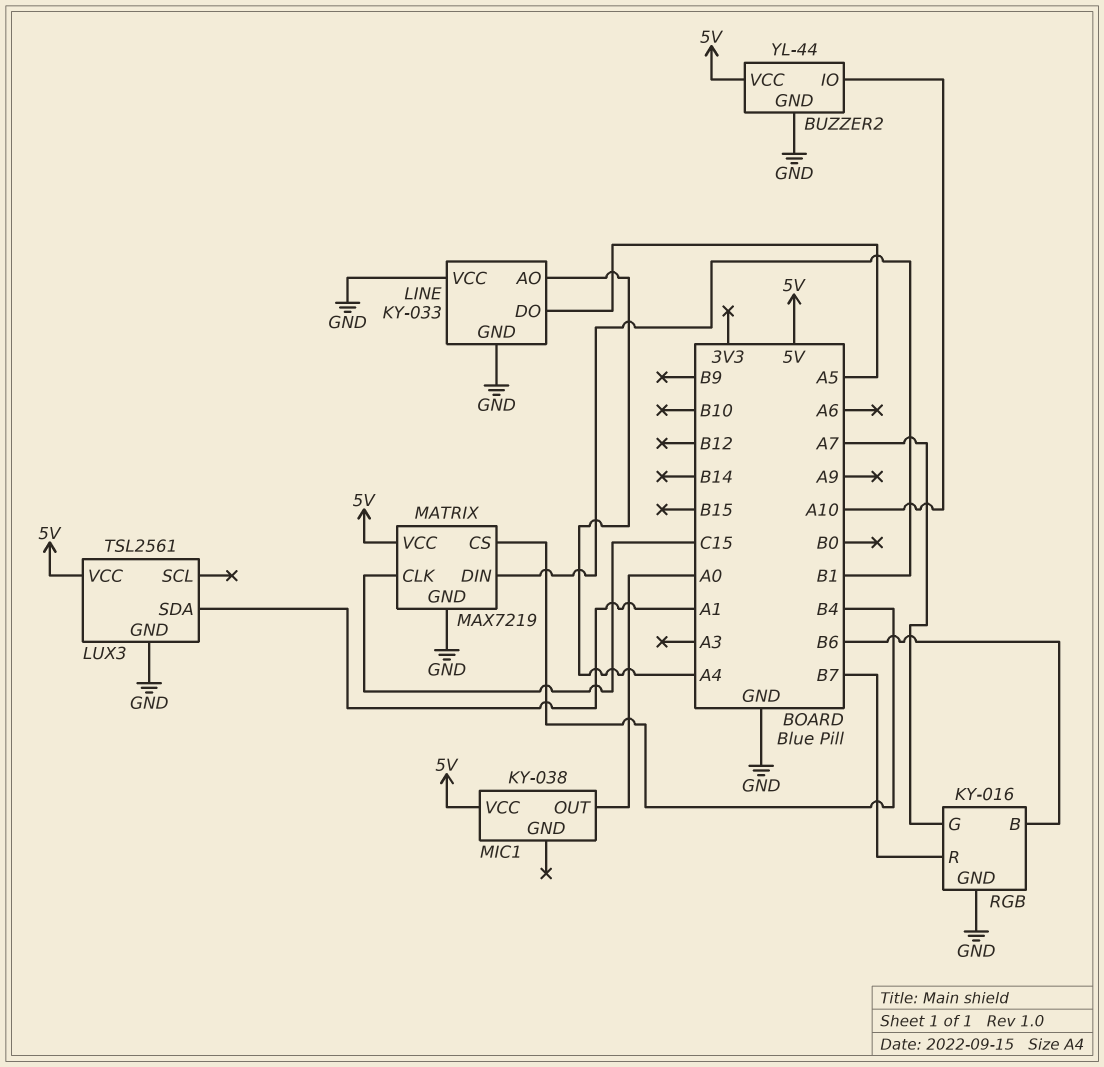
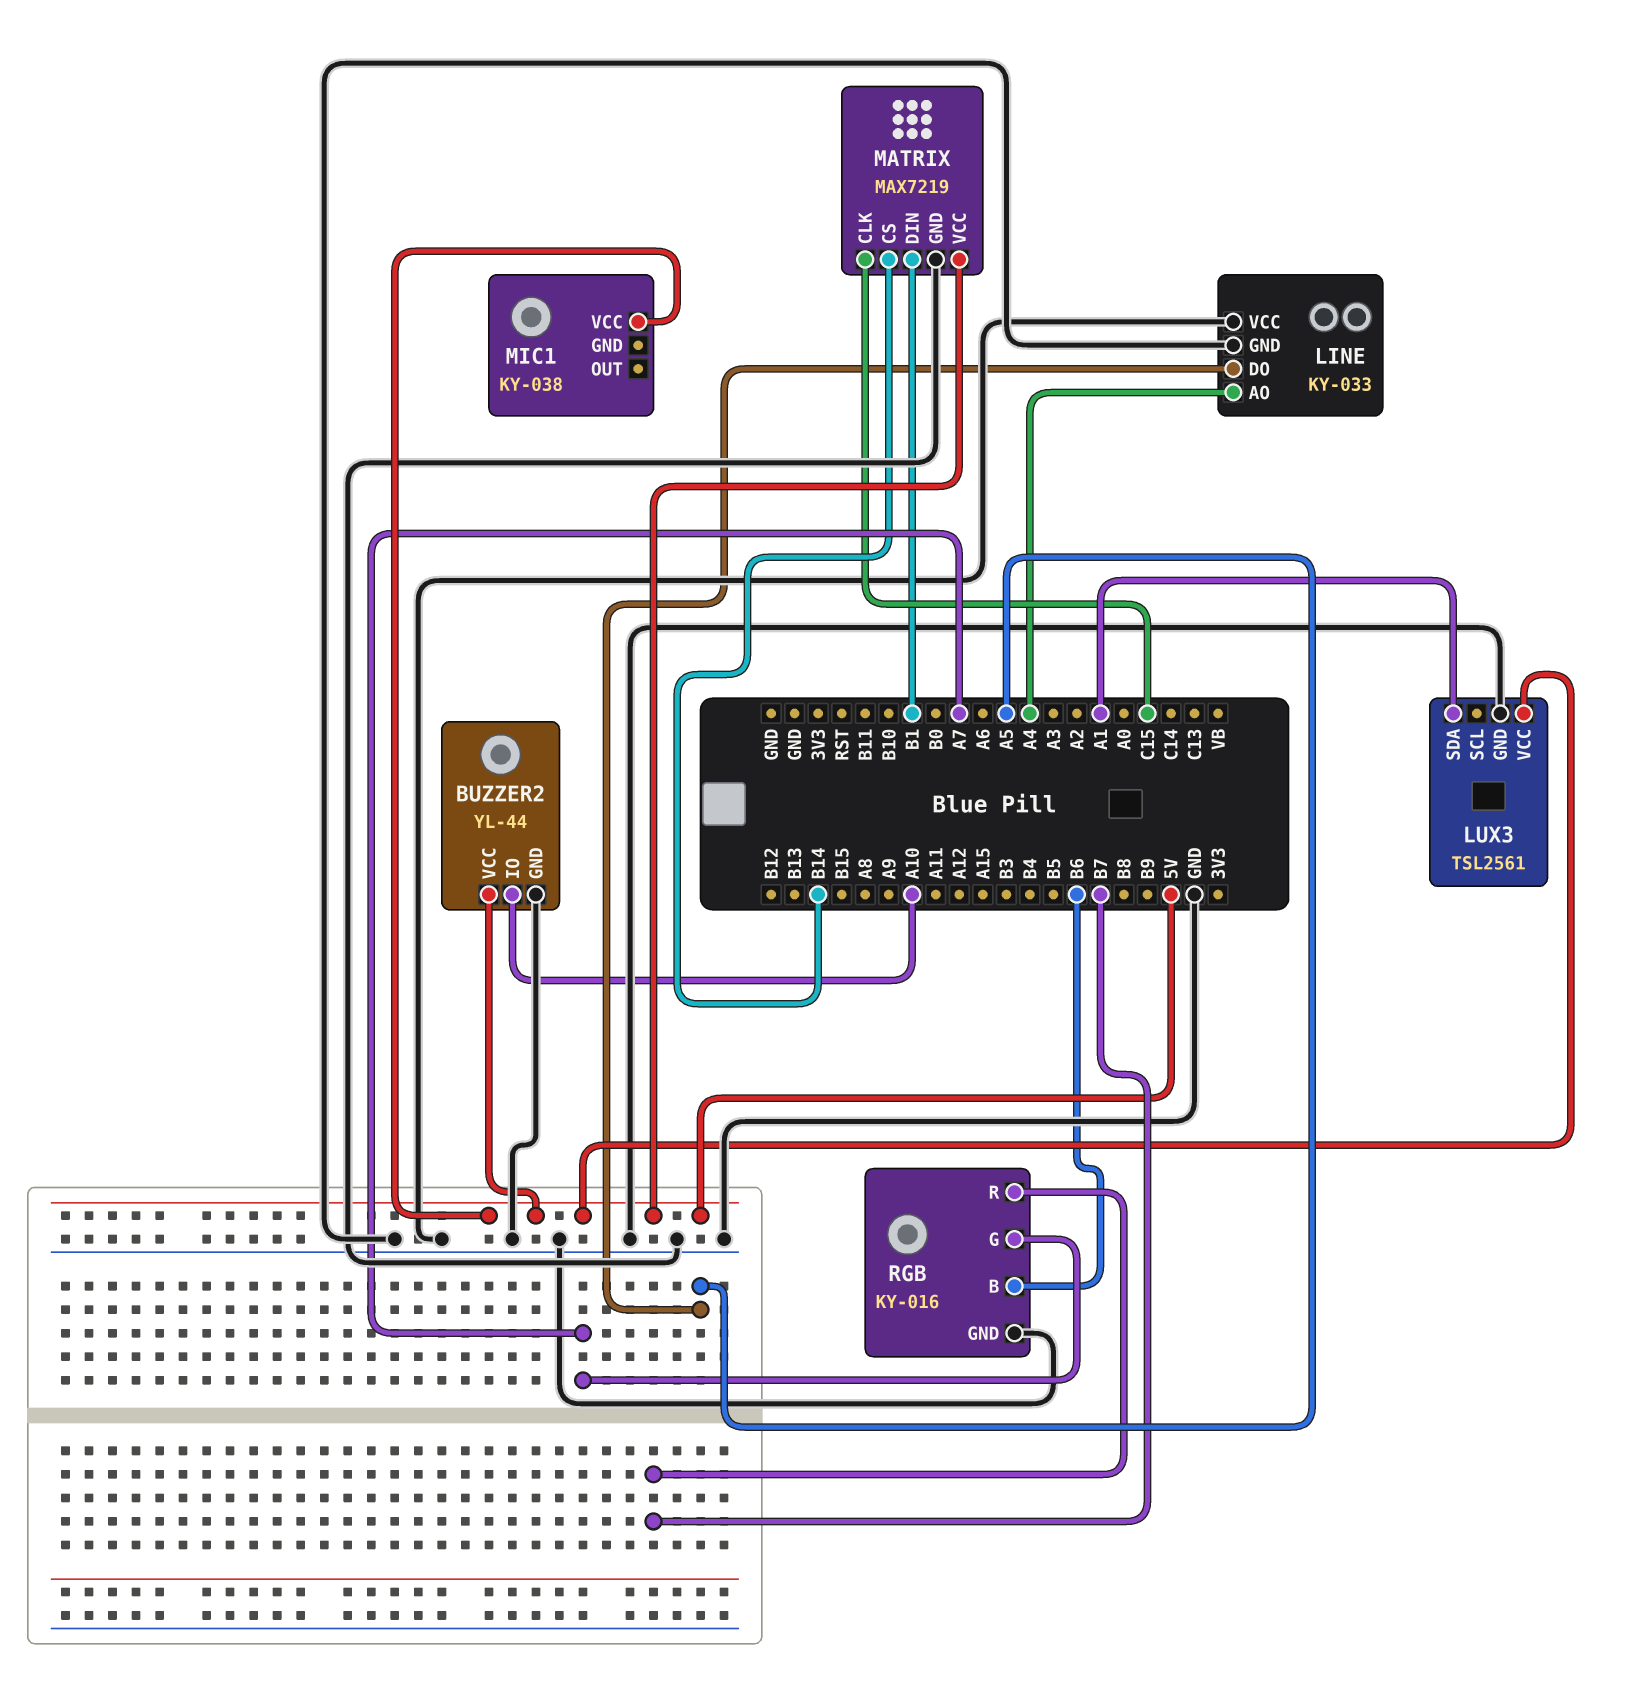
MATRIX pin CS: B4 -> B14
MIC1 pin OUT: A0 -> none

